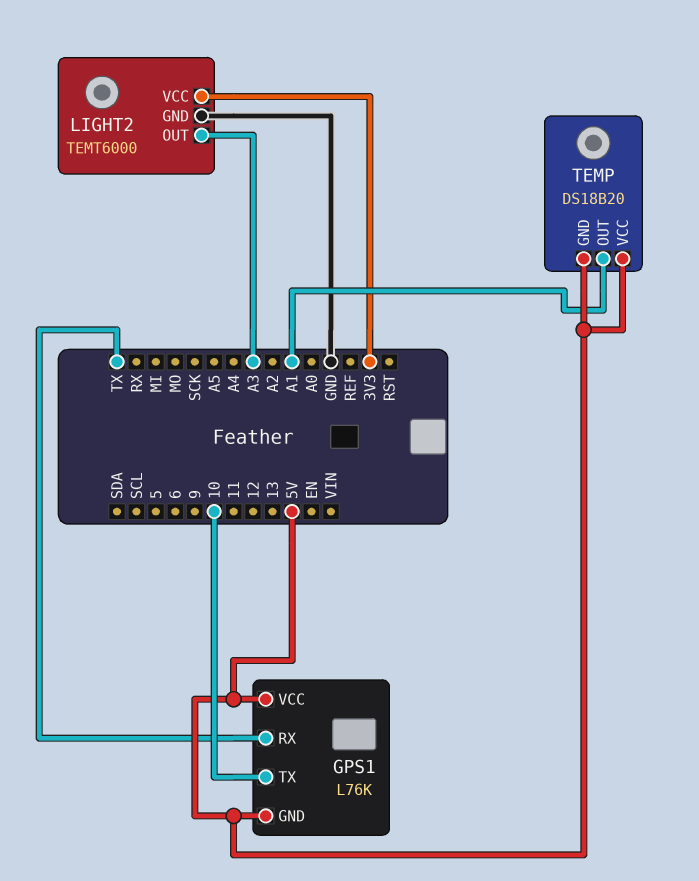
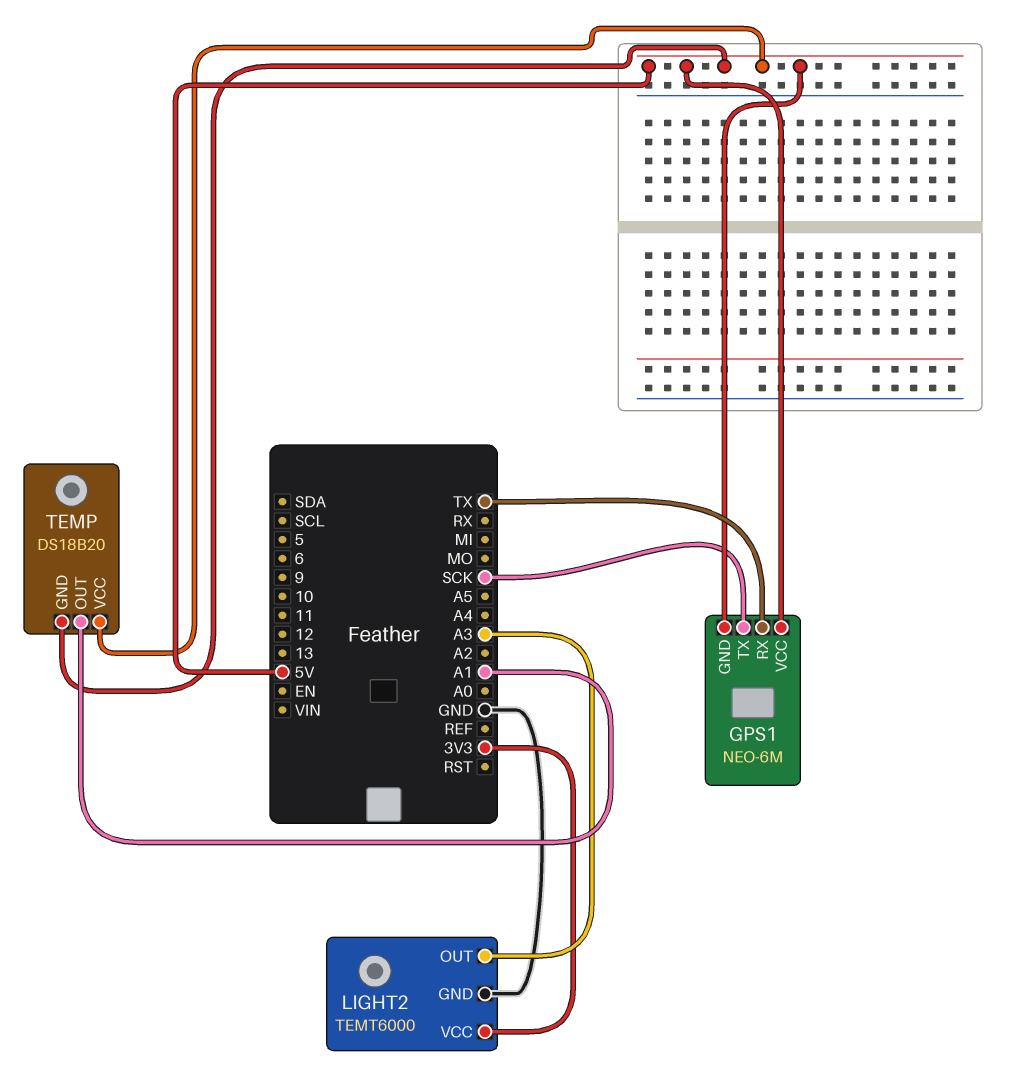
GPS1: L76K -> NEO-6M
GPS1 pin TX: 10 -> SCK

